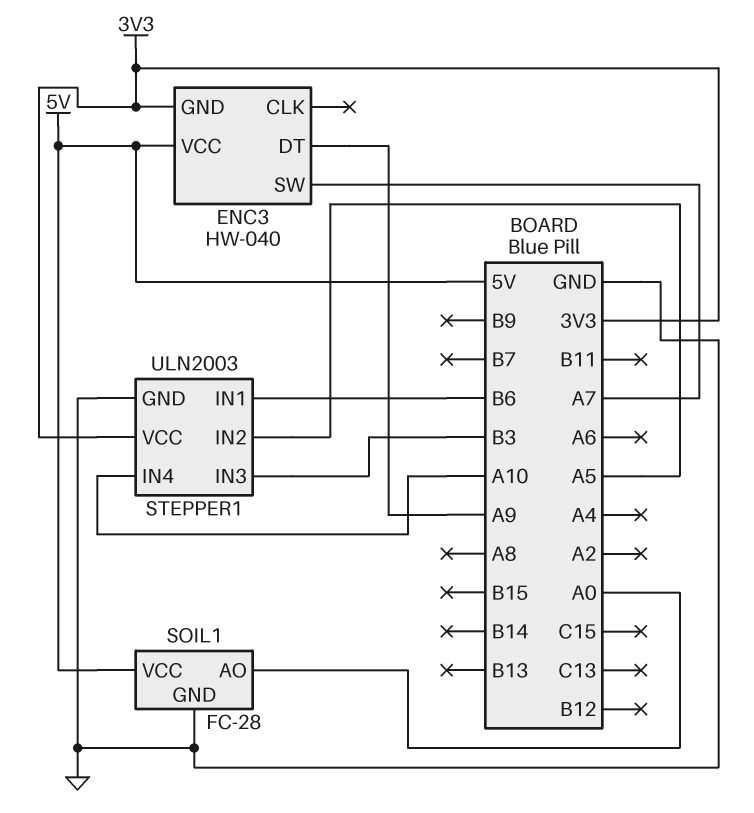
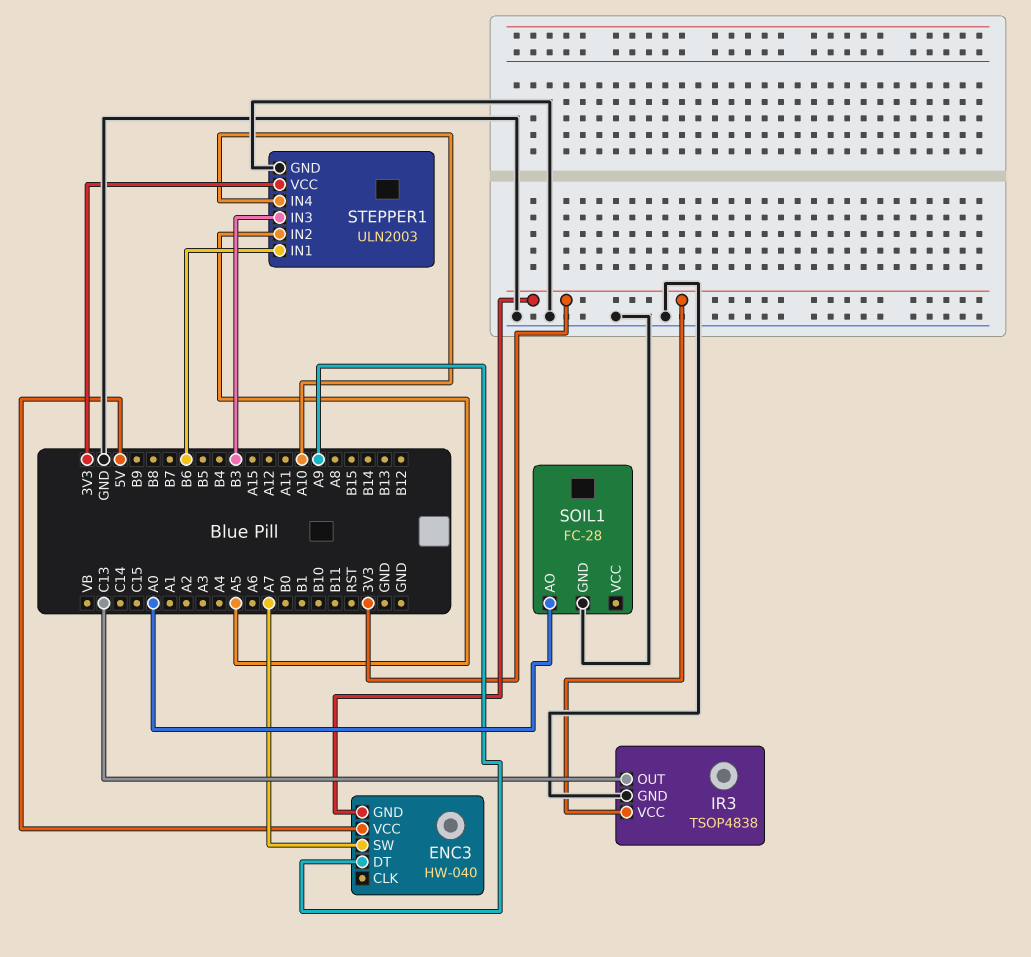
IR3: none -> TSOP4838
IR3 pin GND: none -> GND
IR3 pin OUT: none -> C13
IR3 pin VCC: none -> 3V3
SOIL1 pin VCC: 5V -> none

